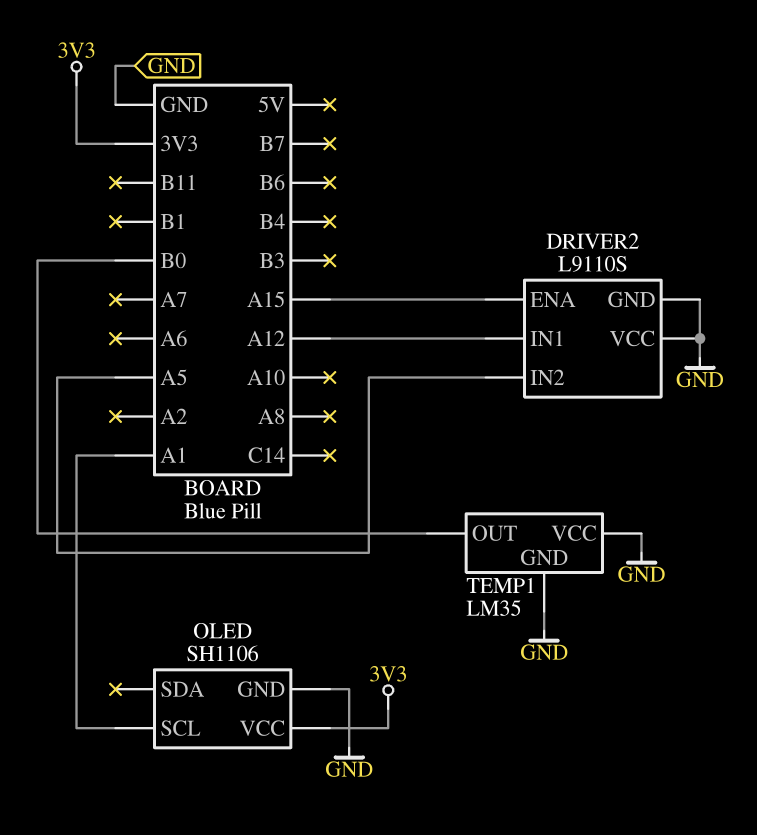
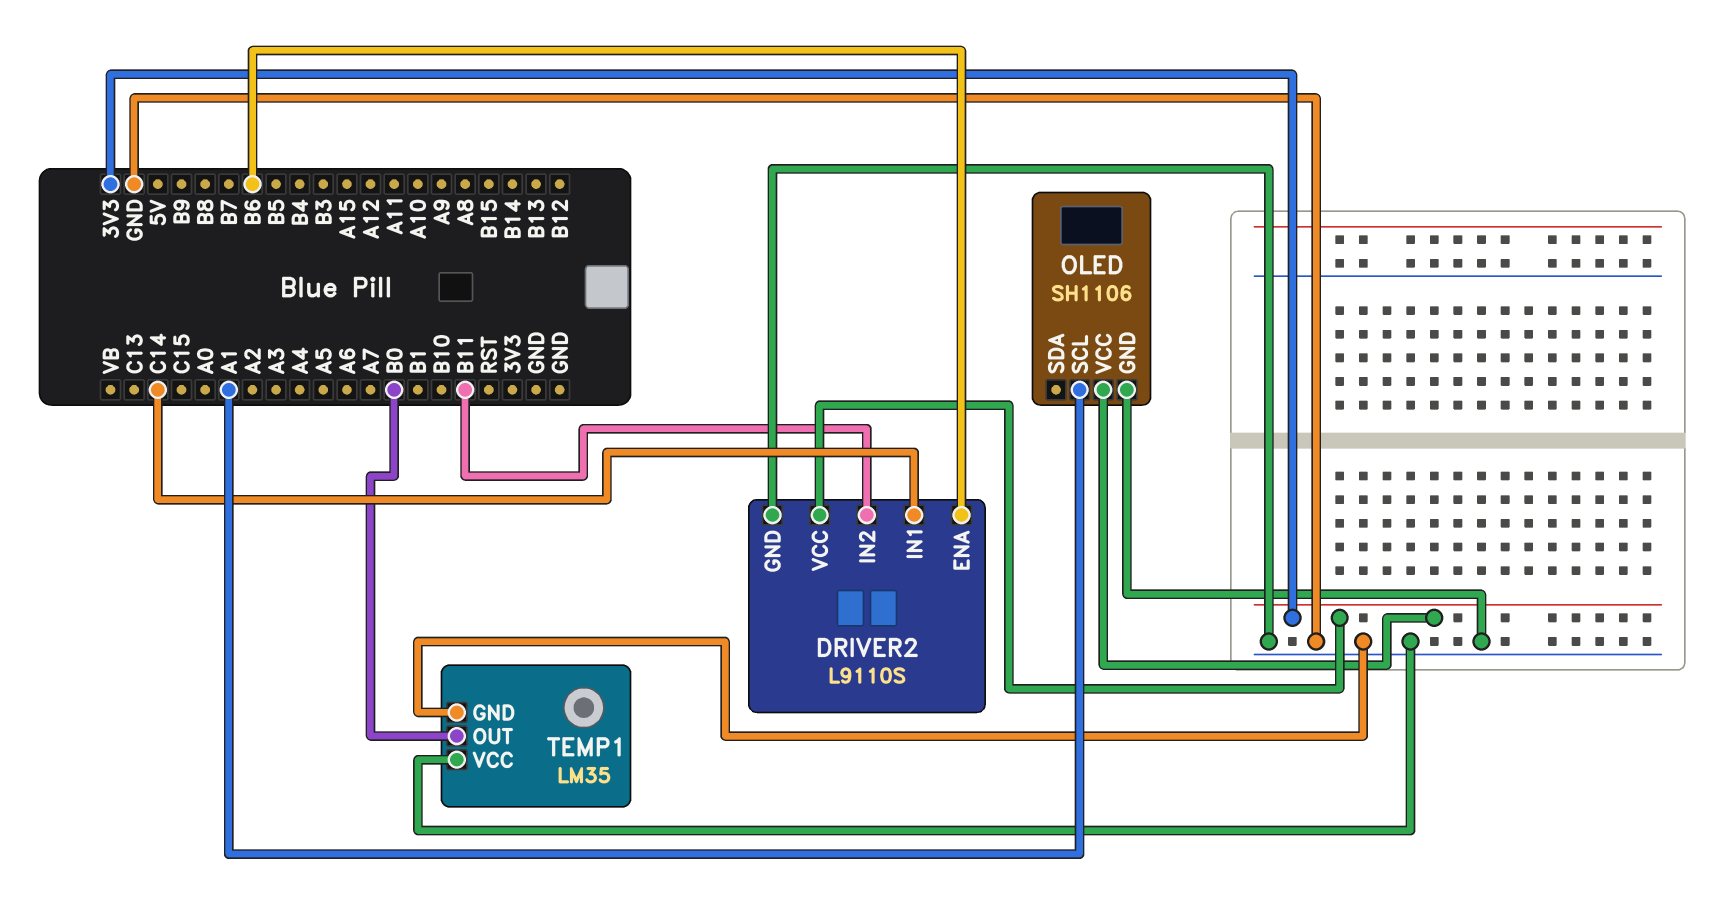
DRIVER2 pin ENA: A15 -> B6
DRIVER2 pin IN1: A12 -> C14
DRIVER2 pin IN2: A5 -> B11
DRIVER2 pin VCC: GND -> 3V3

